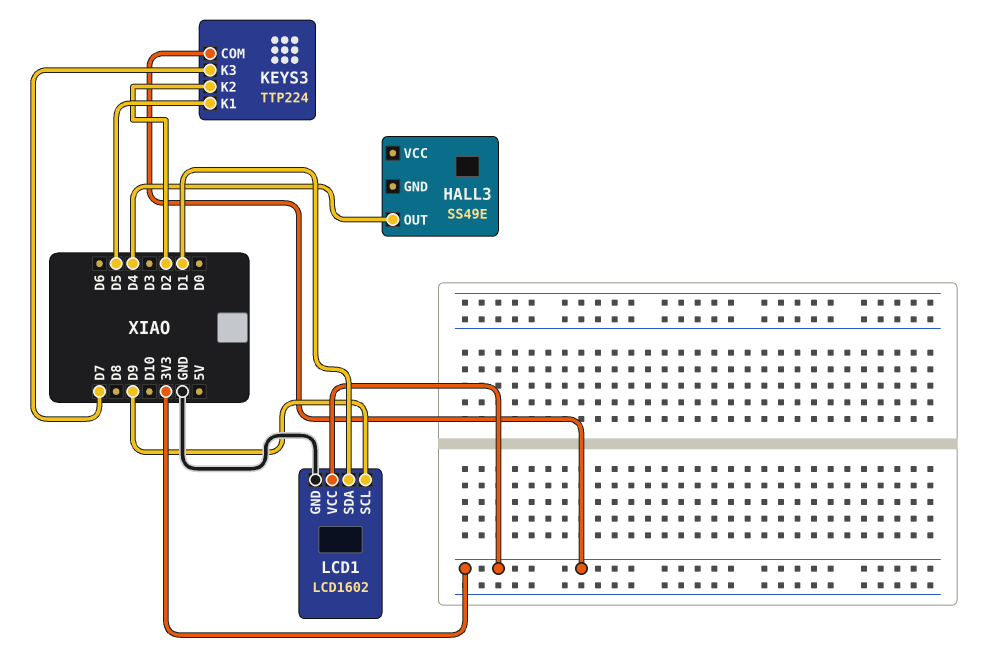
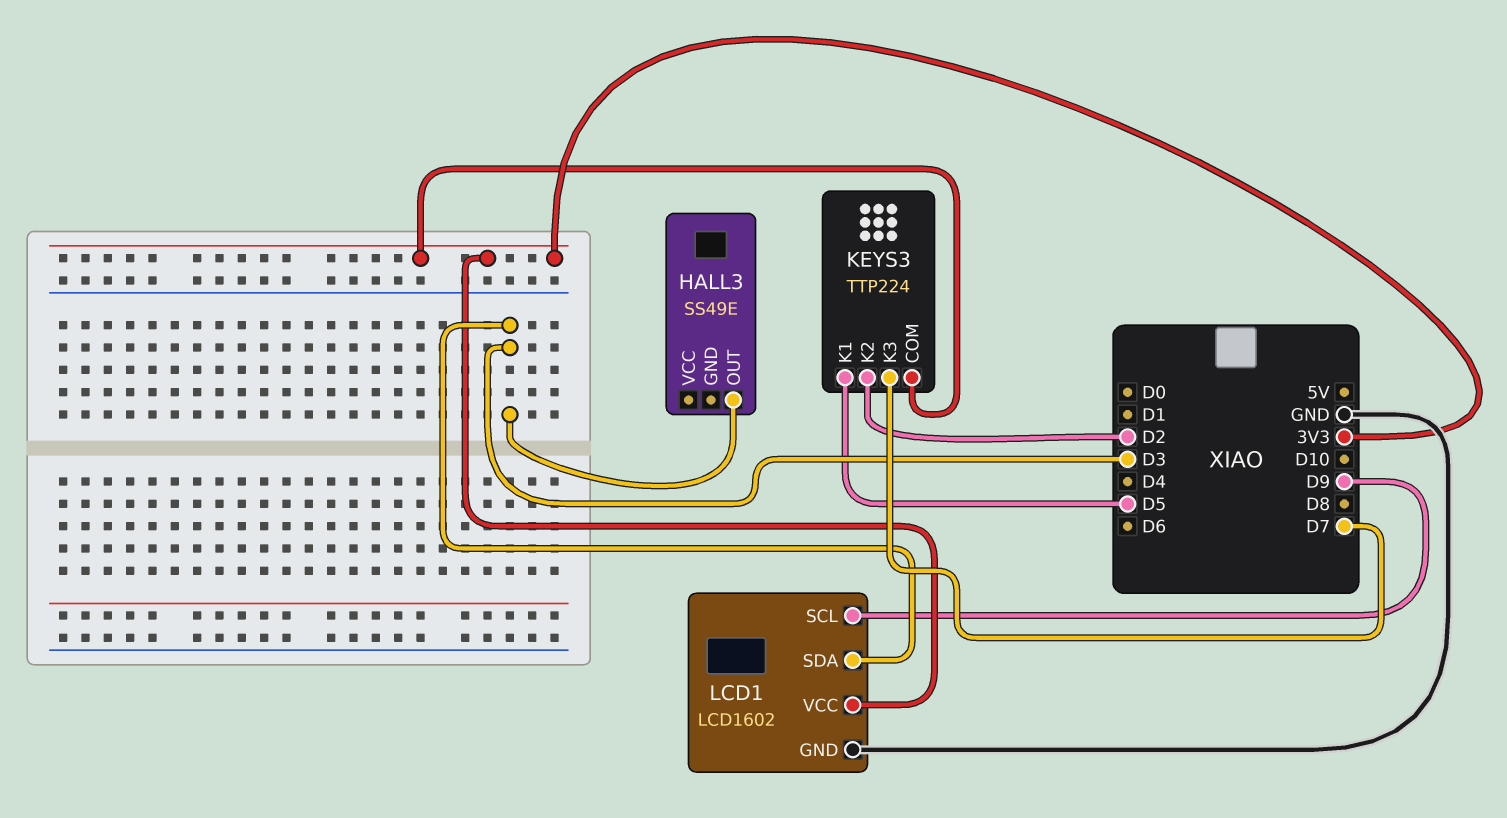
HALL3 pin OUT: D4 -> D3
LCD1 pin SDA: D1 -> D3

